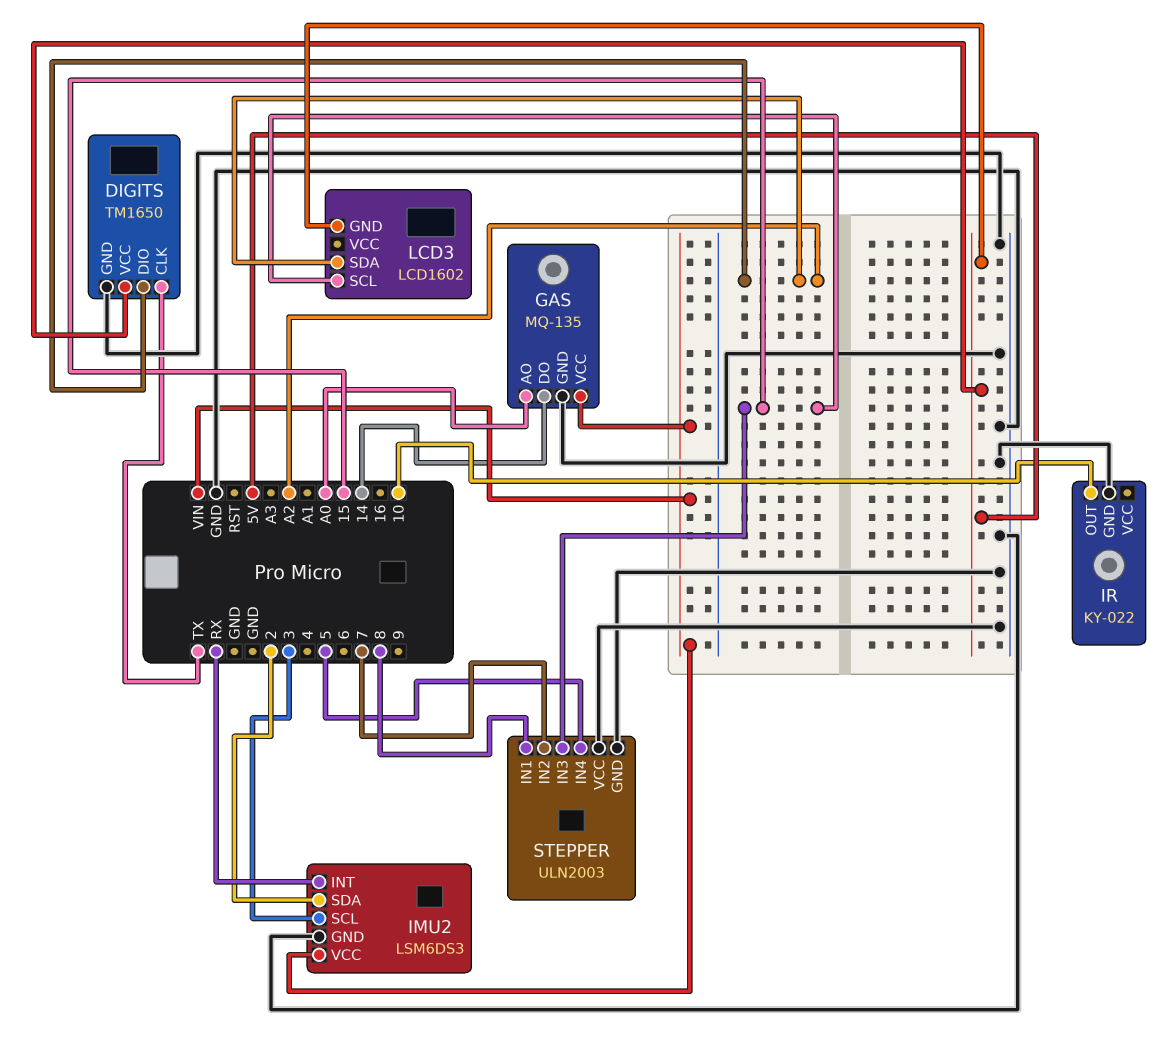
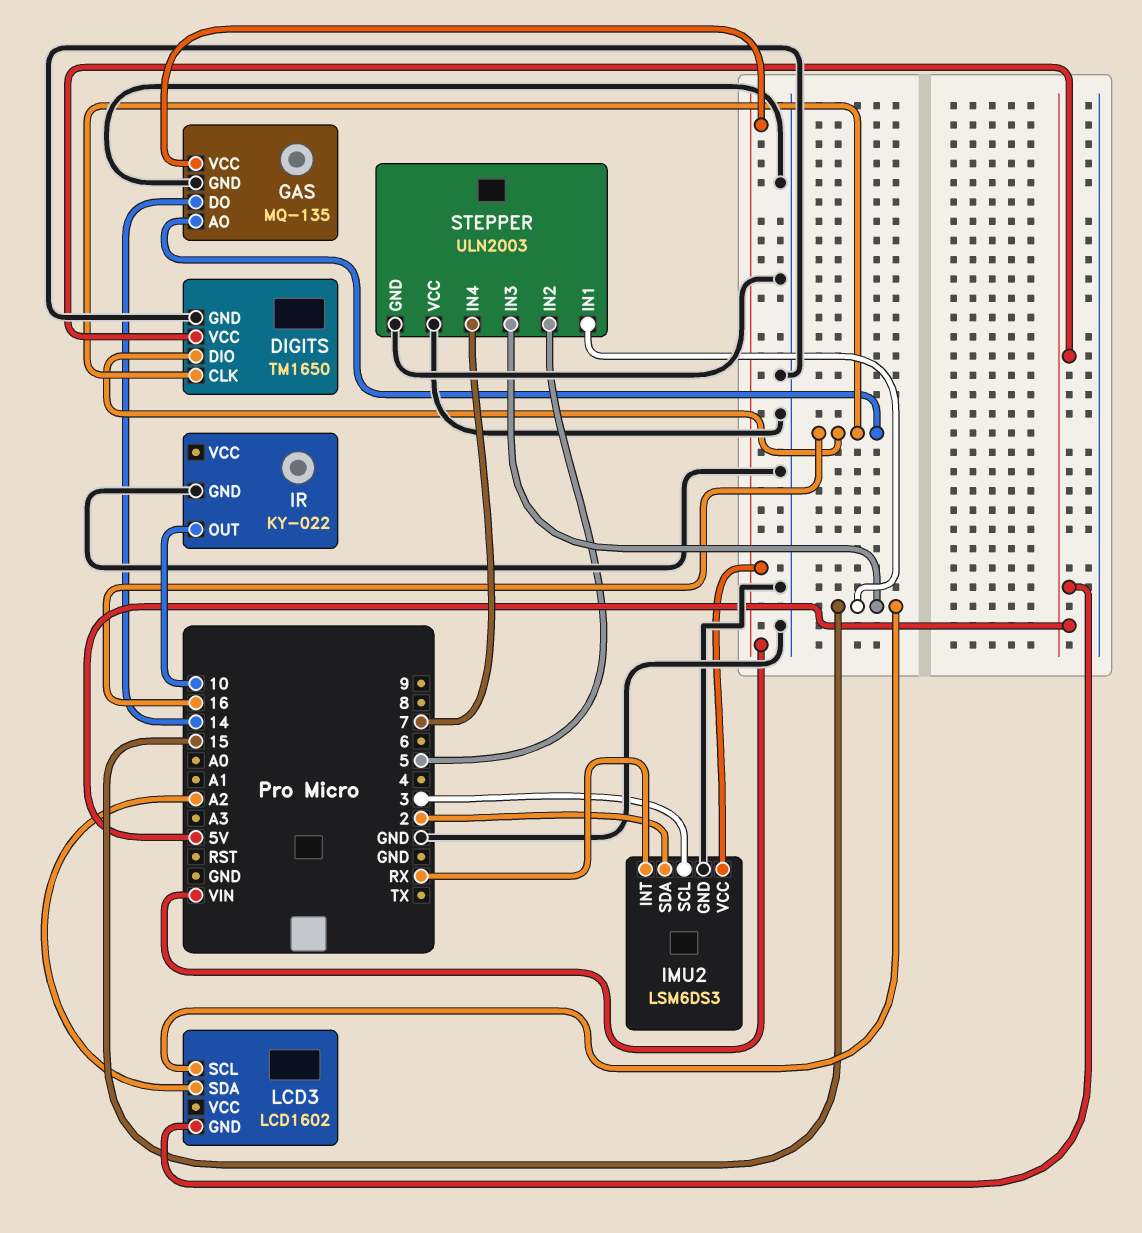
DIGITS pin CLK: TX -> 16
DIGITS pin DIO: A2 -> 16
GAS pin AO: A0 -> 16
STEPPER pin IN1: 8 -> 15
STEPPER pin IN2: 7 -> 5
STEPPER pin IN4: 5 -> 7

